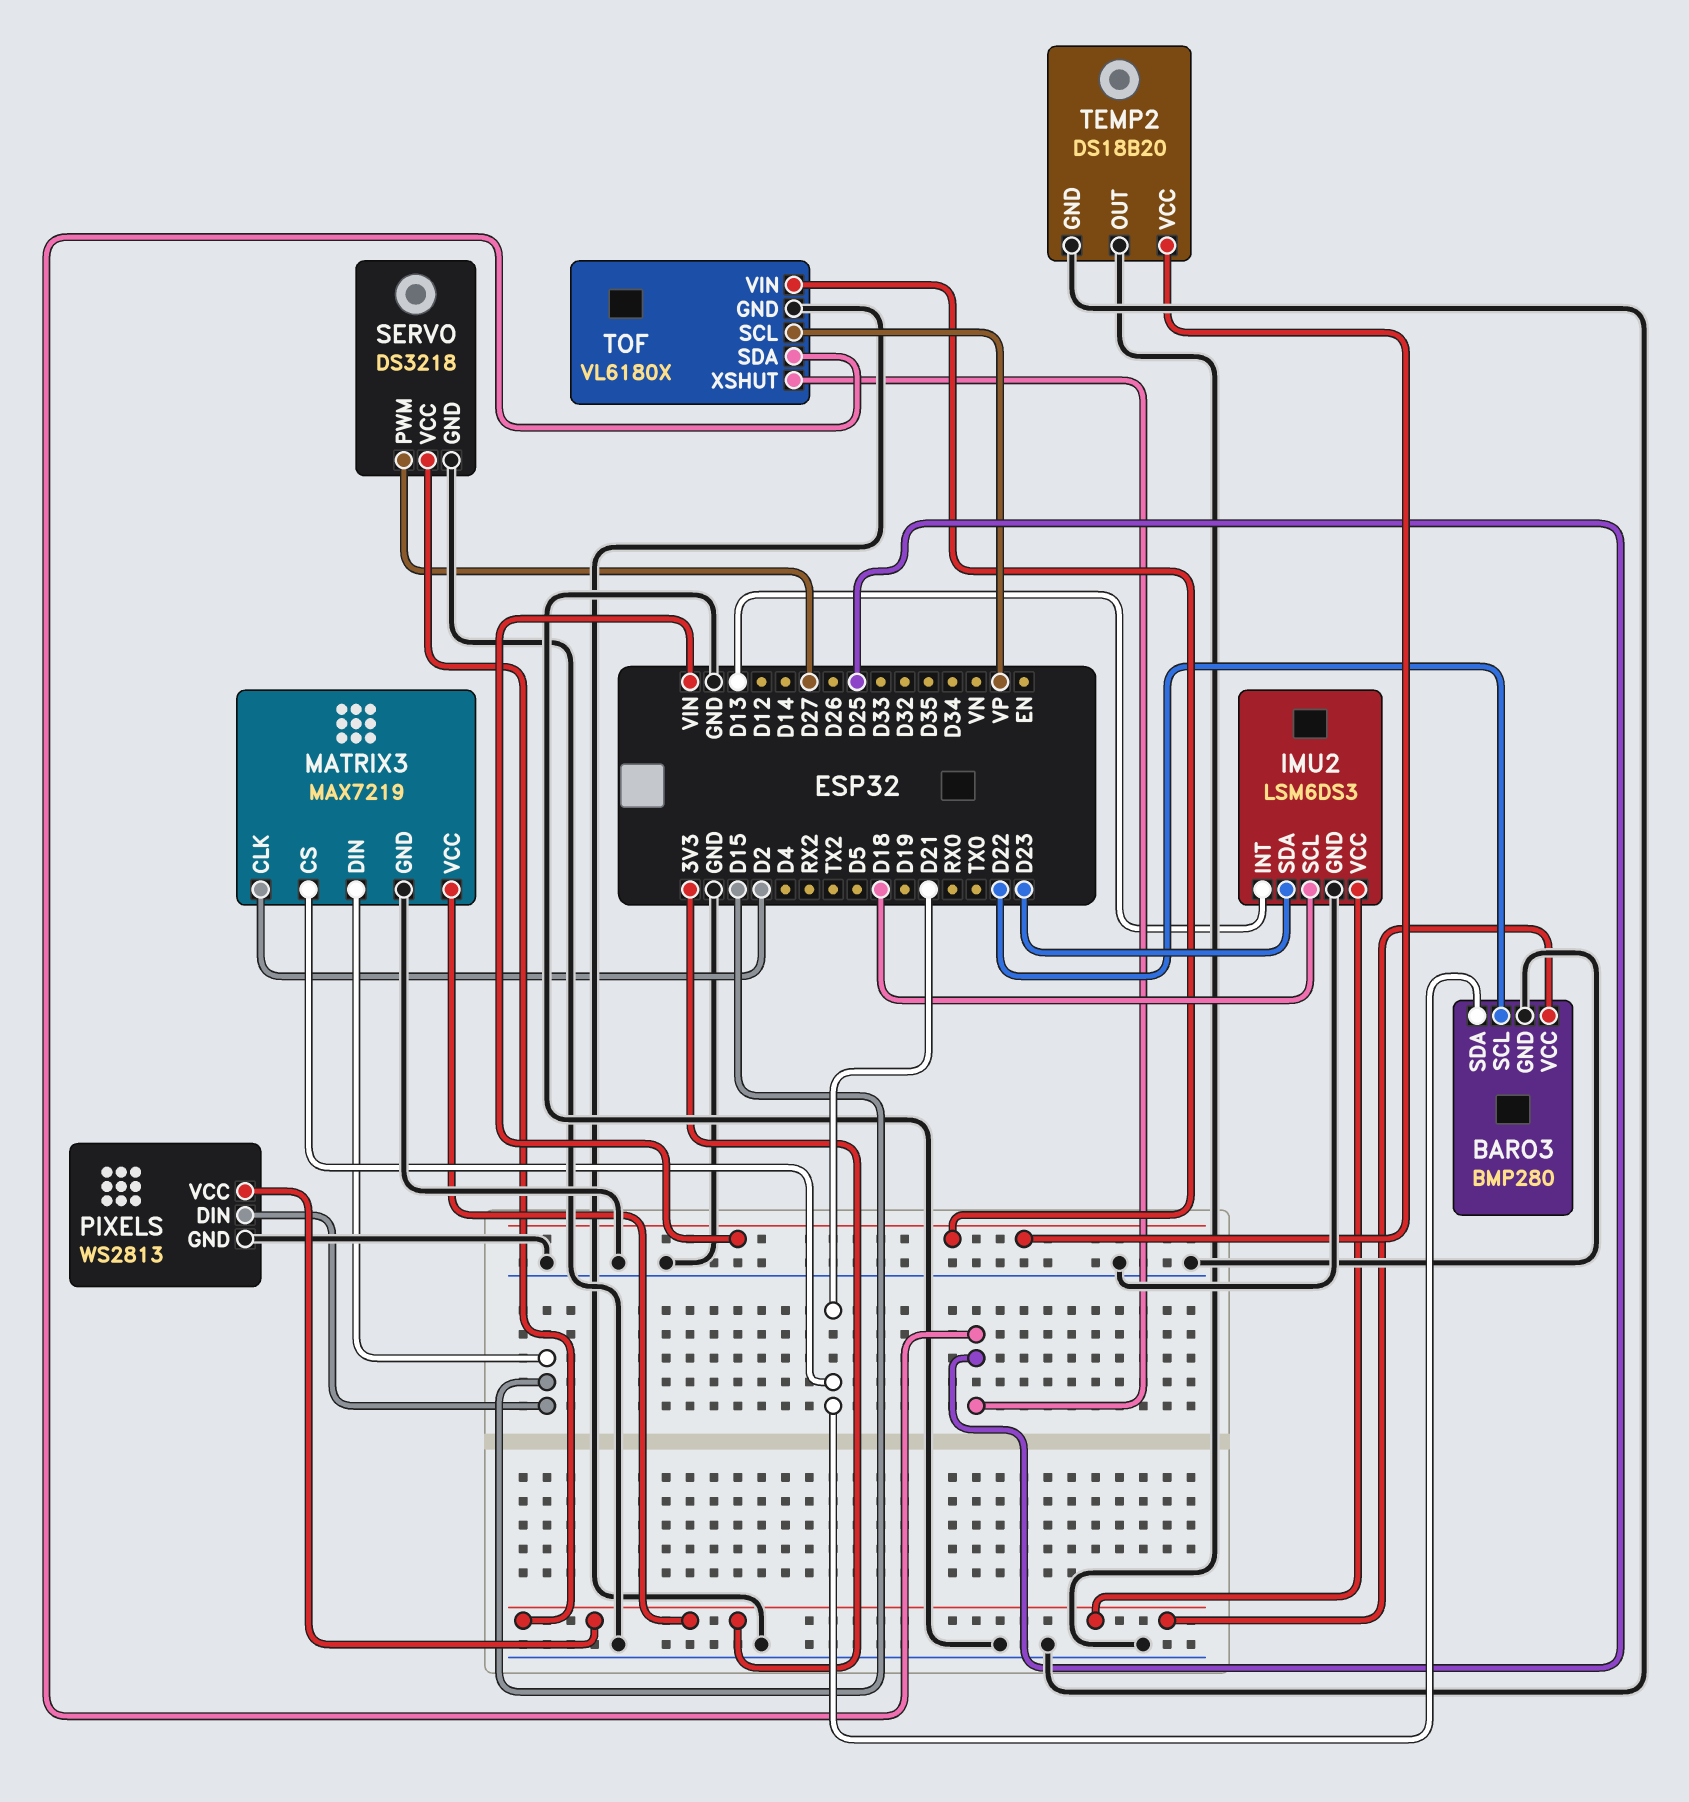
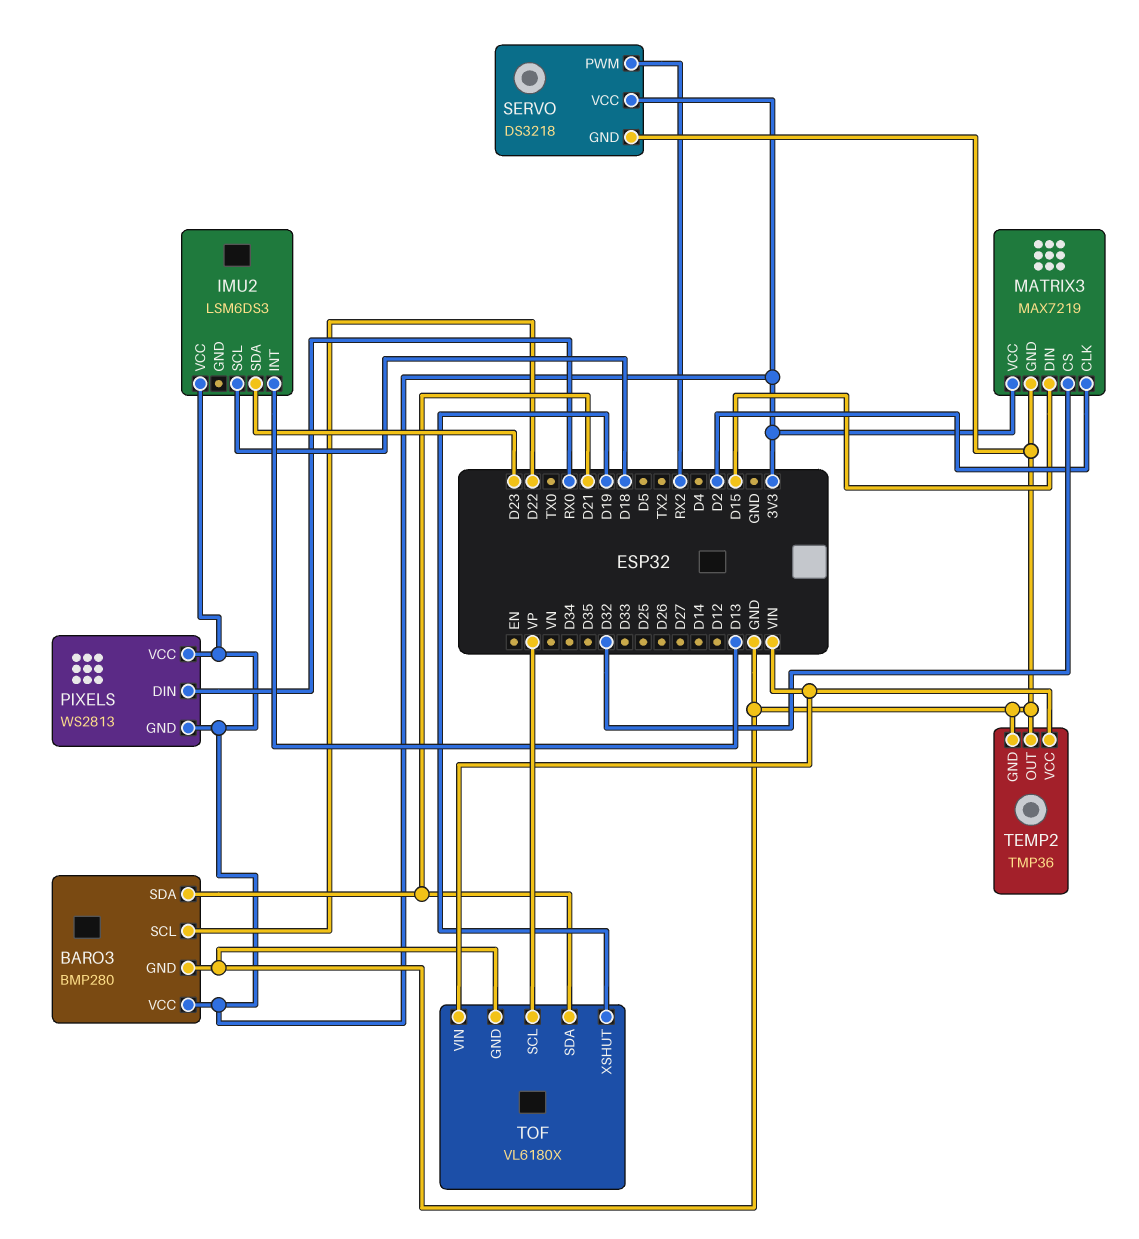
IMU2 pin GND: GND -> none
MATRIX3 pin CS: D21 -> D32
PIXELS pin DIN: D15 -> RX0
PIXELS pin GND: GND -> 3V3
SERVO pin PWM: D27 -> RX2
TEMP2: DS18B20 -> TMP36
TOF pin SDA: D25 -> D21
TOF pin XSHUT: D25 -> D19

